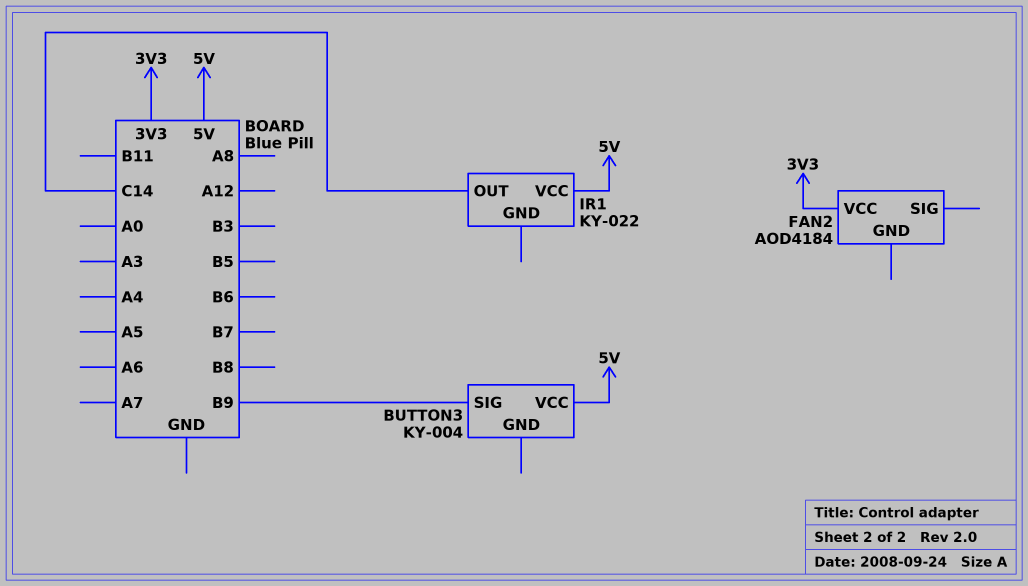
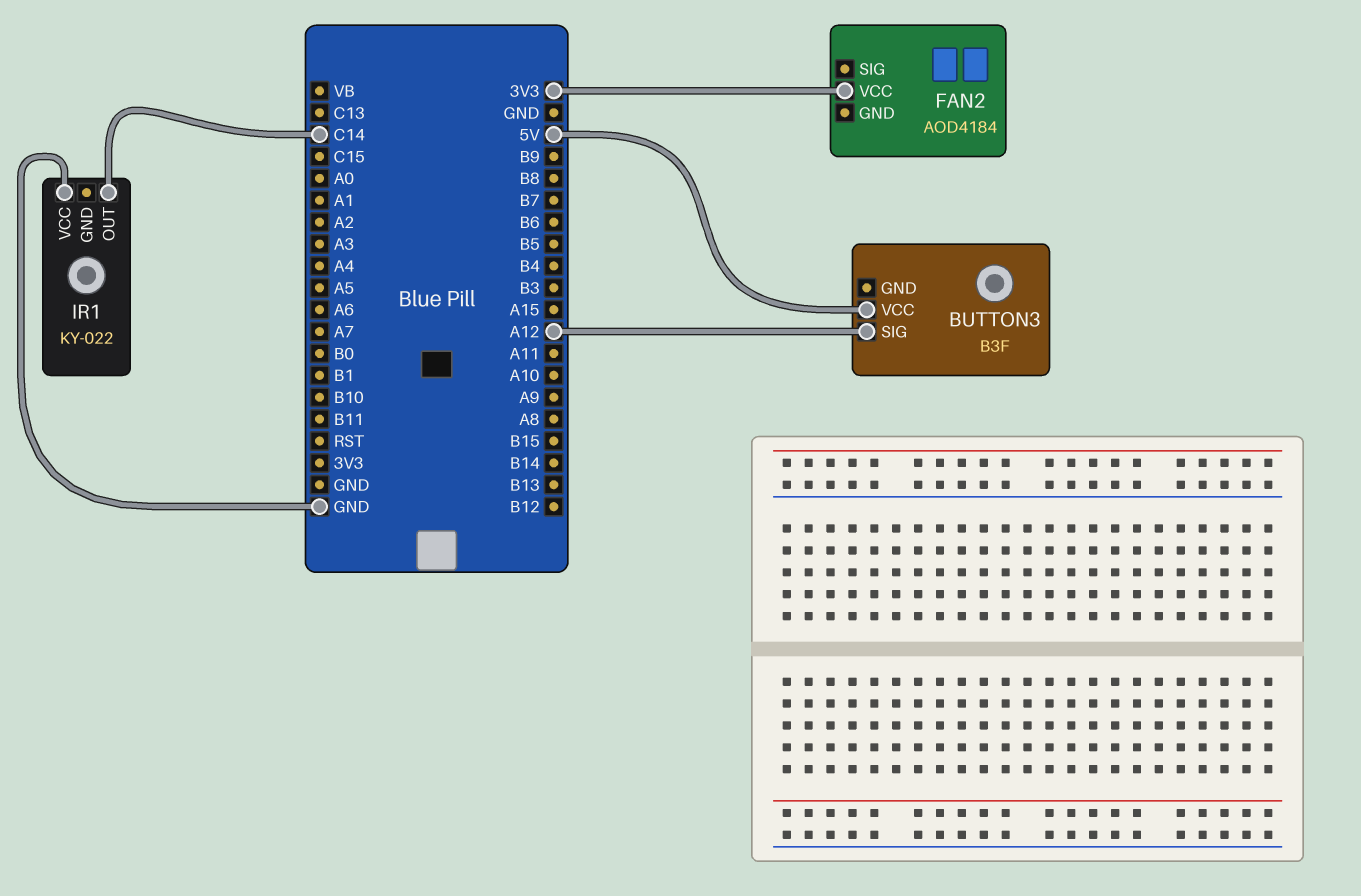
BUTTON3: KY-004 -> B3F
BUTTON3 pin SIG: B9 -> A12
IR1 pin VCC: 5V -> GND

